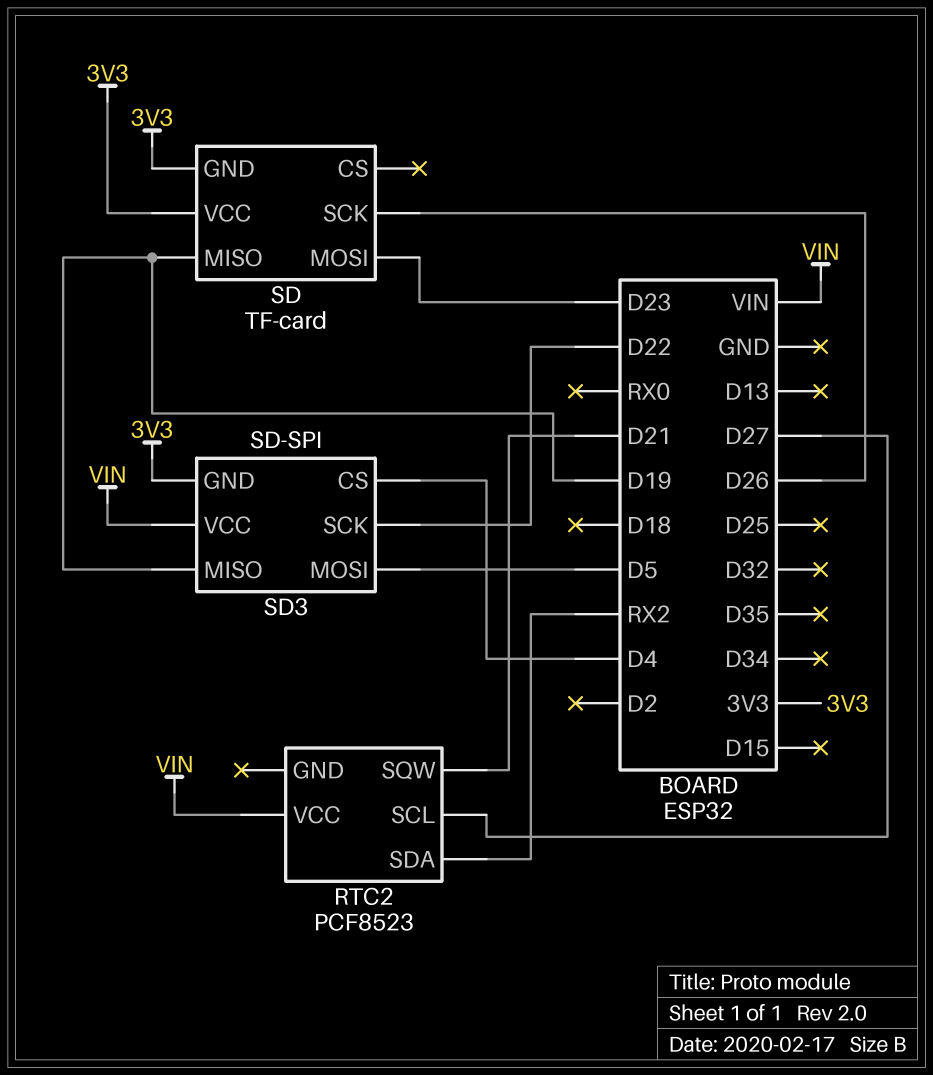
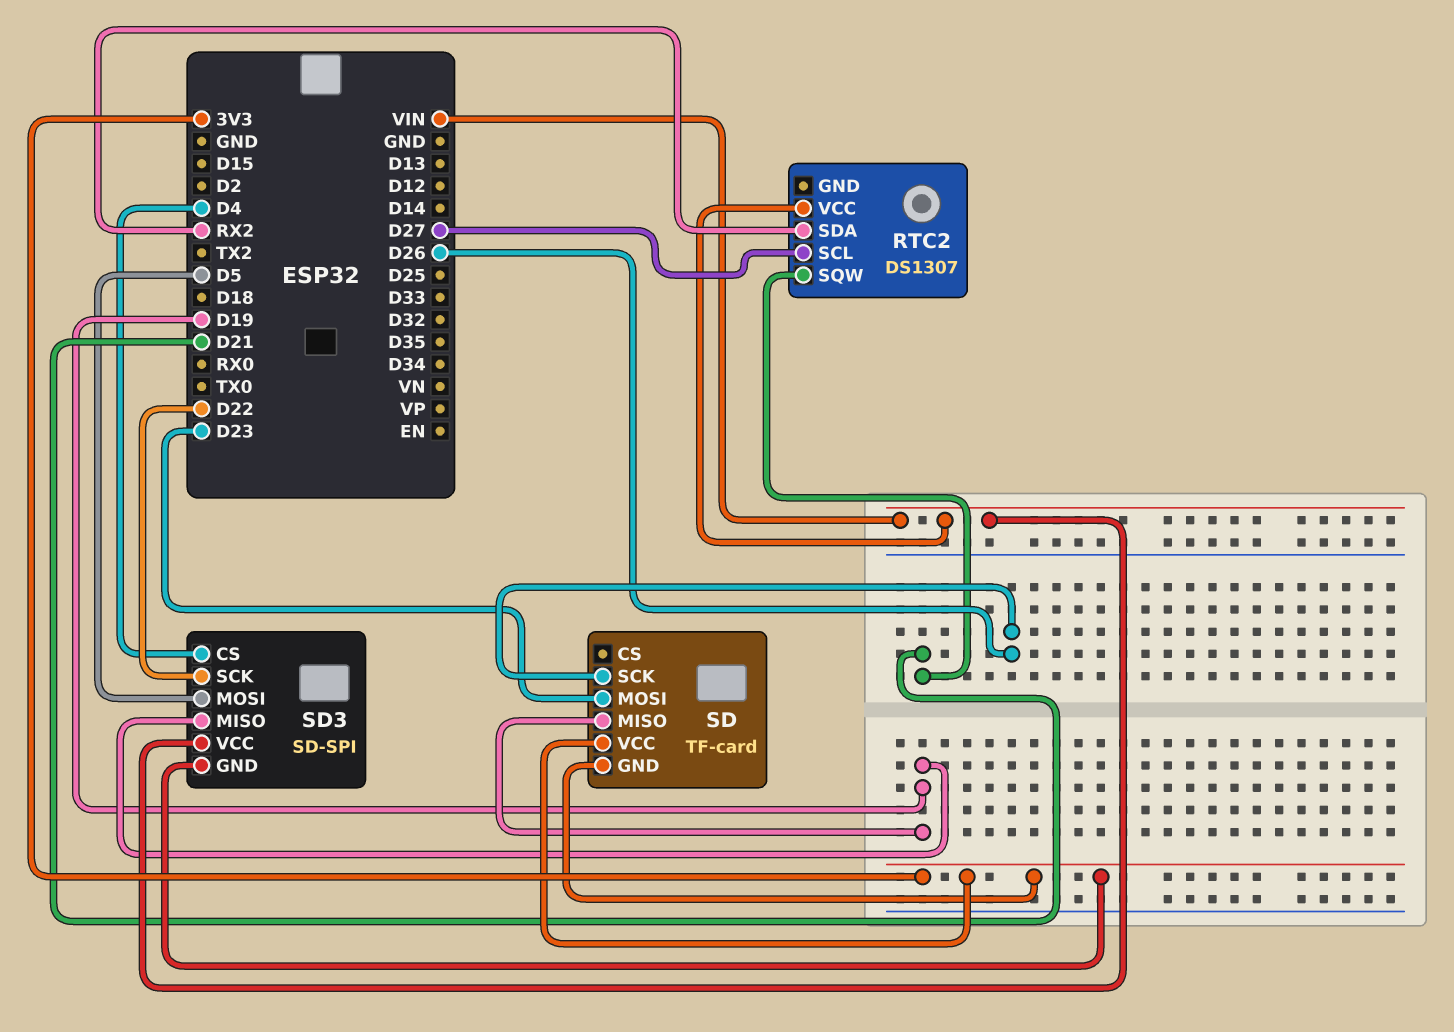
RTC2: PCF8523 -> DS1307

